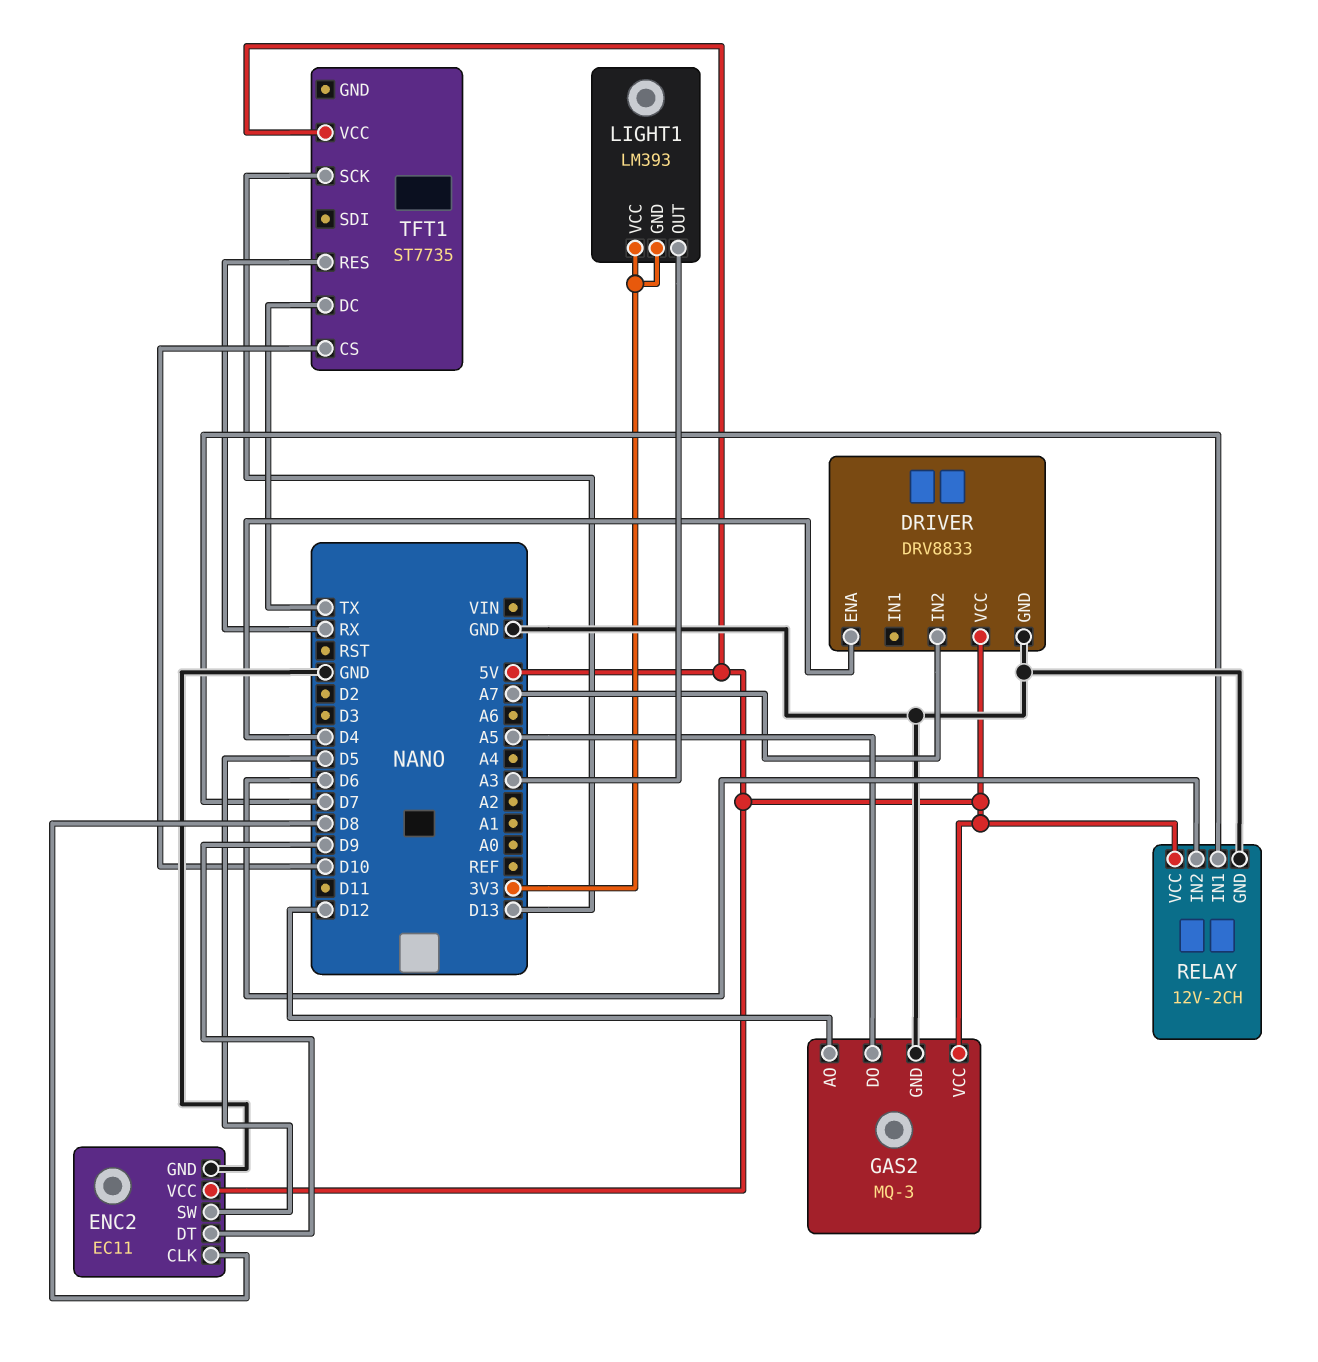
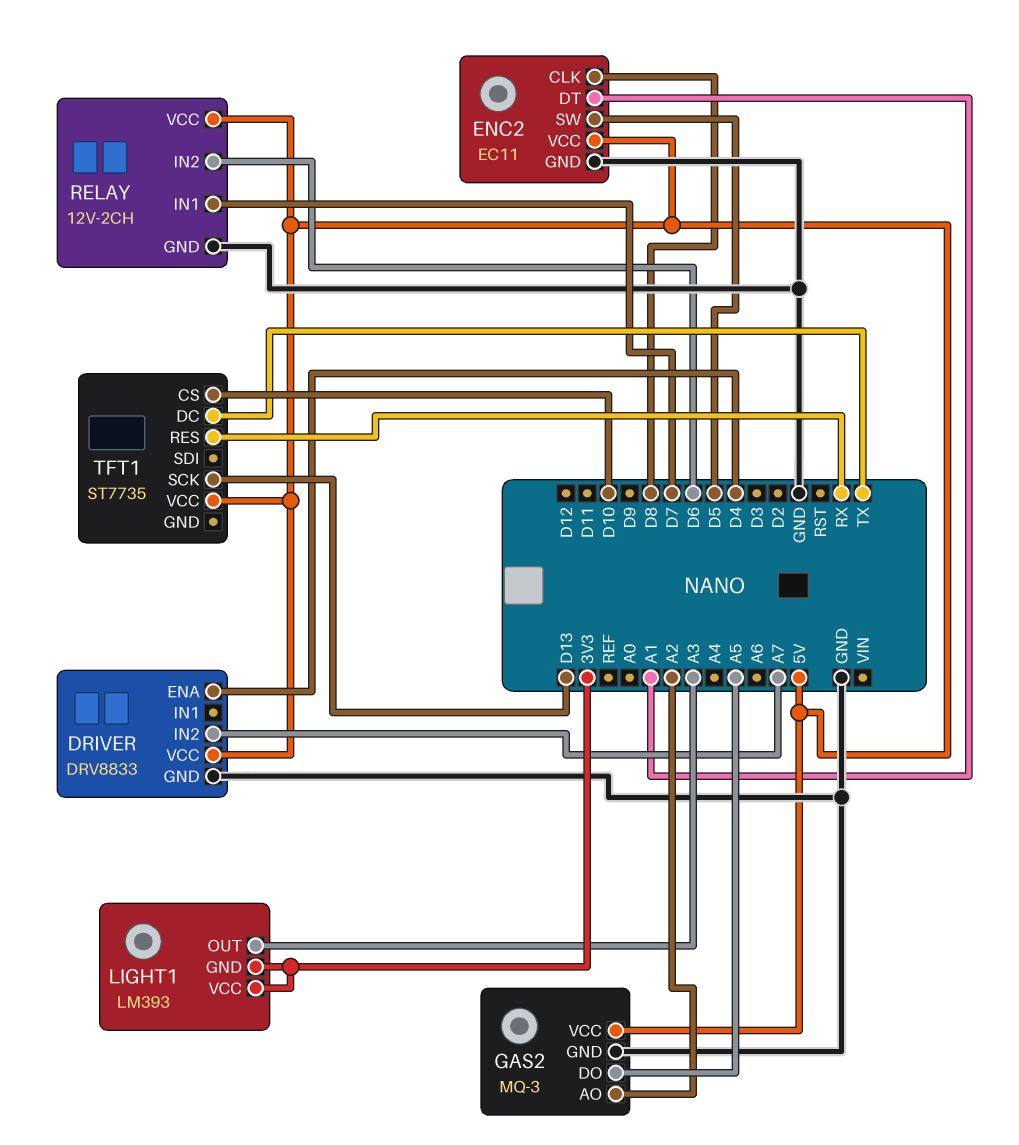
ENC2 pin DT: D9 -> A1
GAS2 pin AO: D12 -> A2

